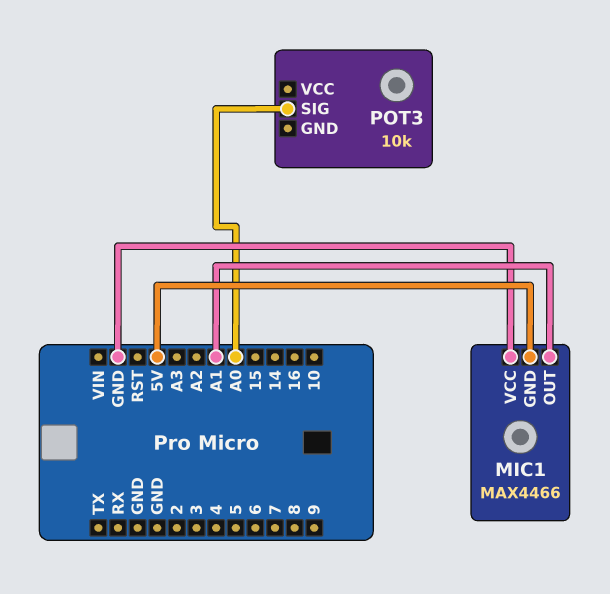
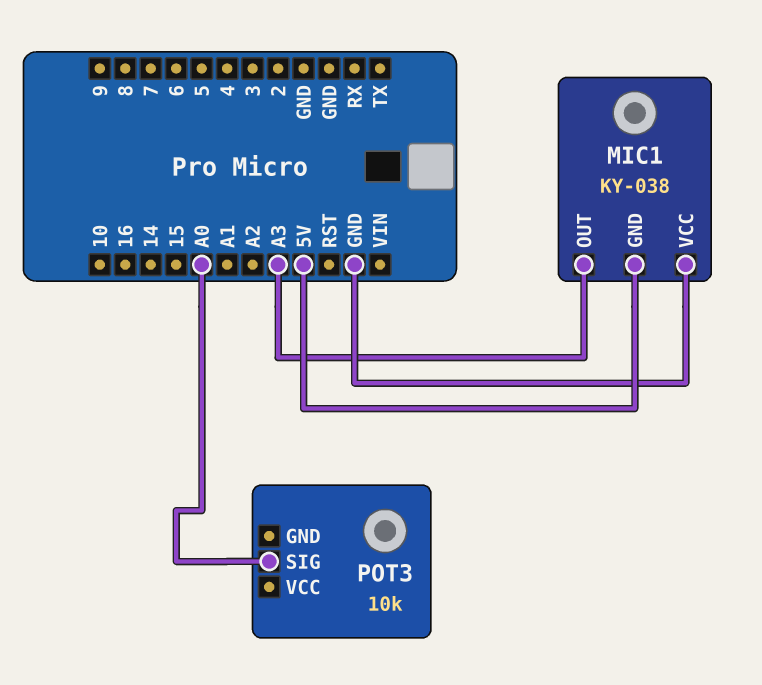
MIC1: MAX4466 -> KY-038
MIC1 pin OUT: A1 -> A3

